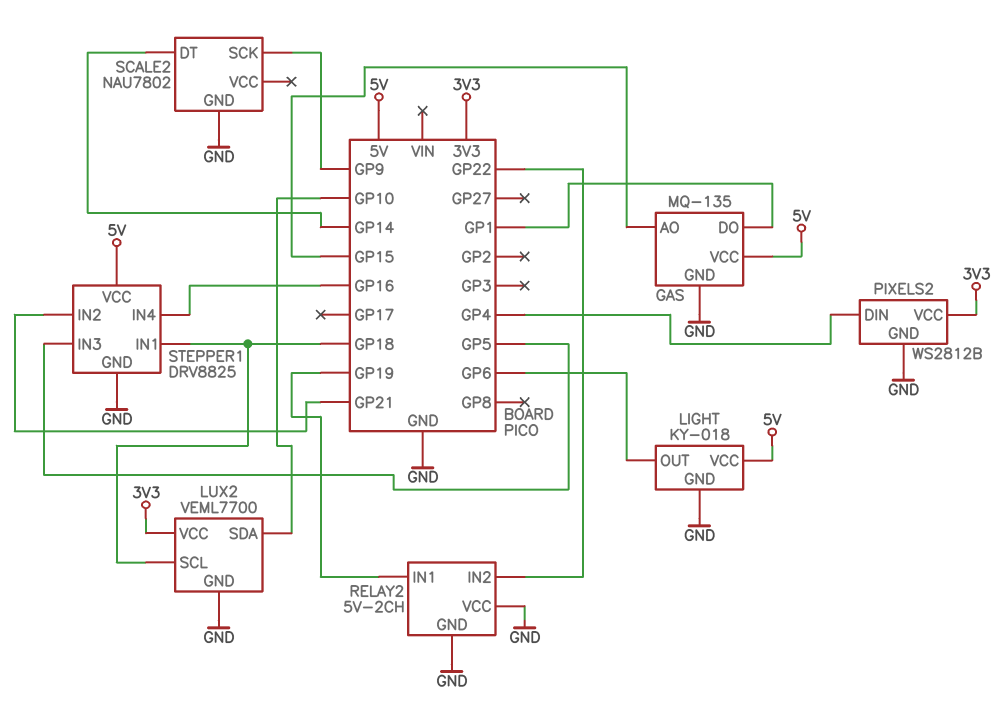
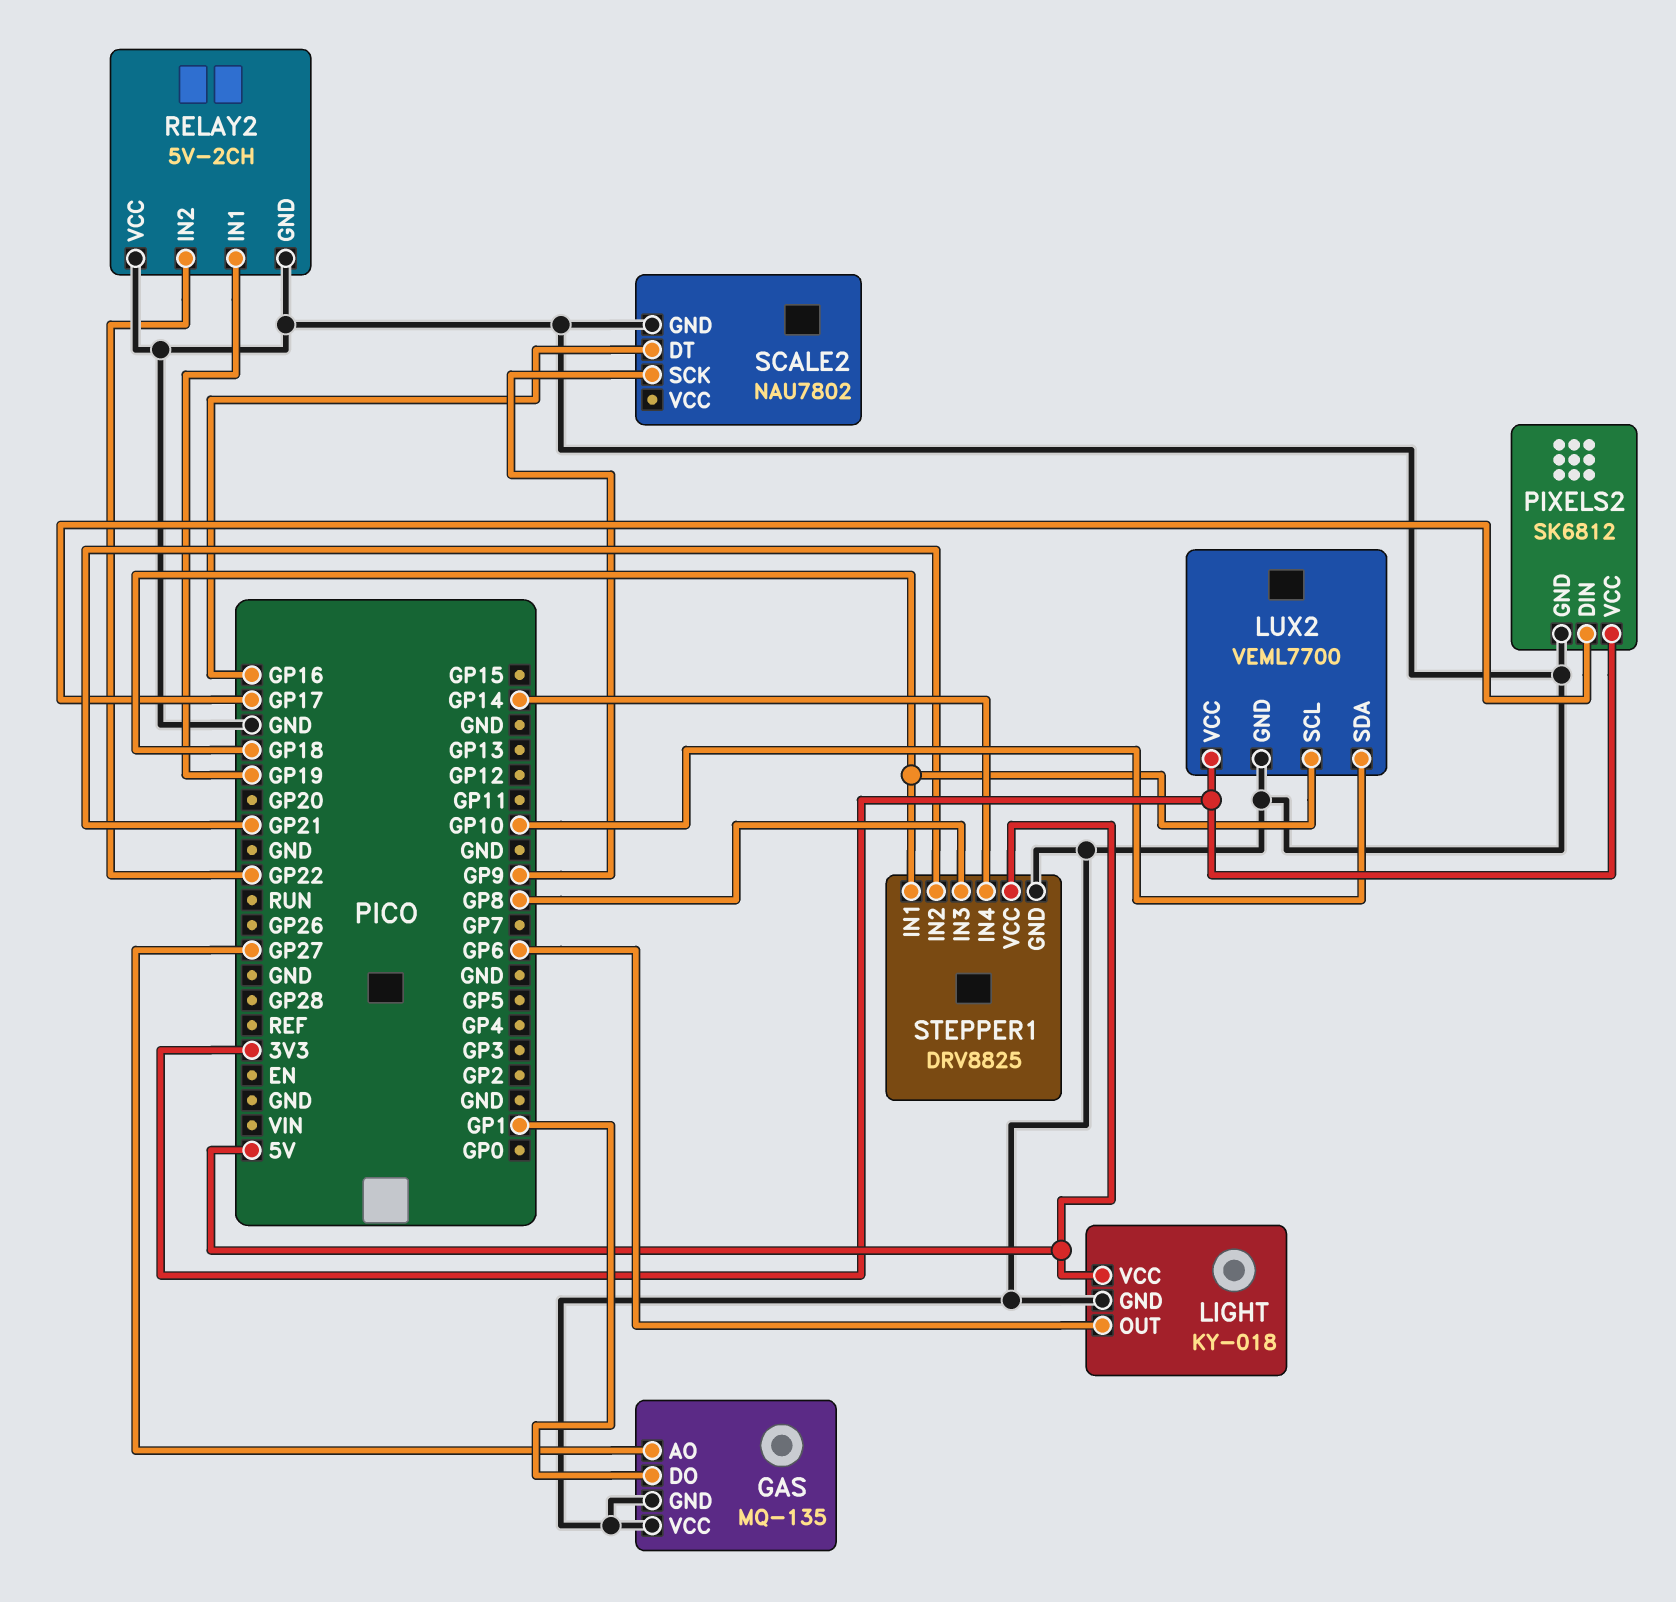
GAS pin AO: GP15 -> GP27
GAS pin VCC: 5V -> GND
PIXELS2: WS2812B -> SK6812
PIXELS2 pin DIN: GP4 -> GP17
SCALE2 pin DT: GP14 -> GP16
STEPPER1 pin IN3: GP5 -> GP8
STEPPER1 pin IN4: GP16 -> GP14

